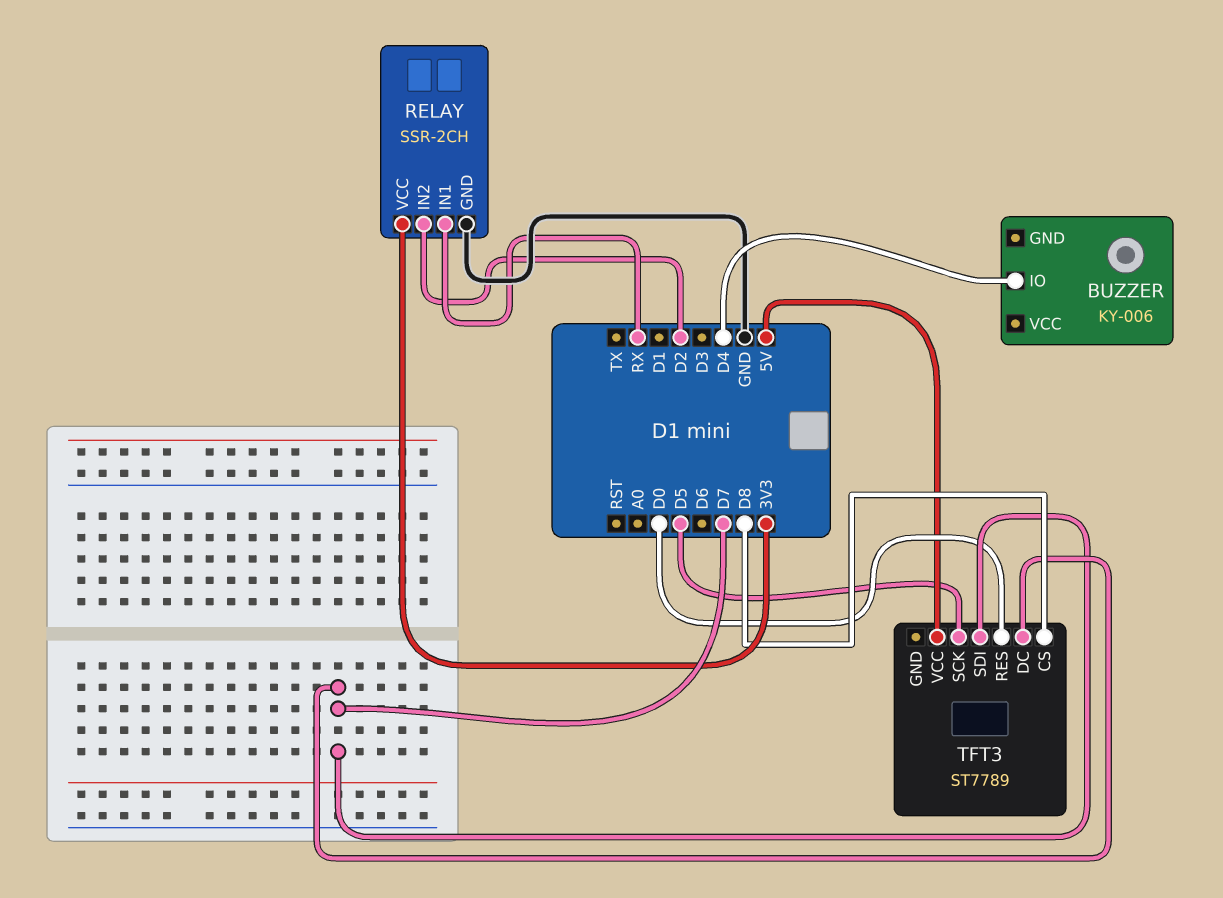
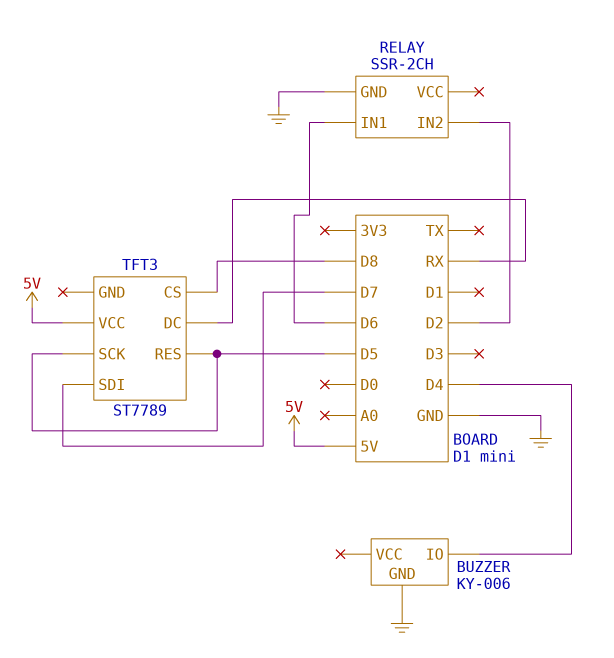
BUZZER pin GND: none -> GND
RELAY pin IN1: RX -> D6
RELAY pin VCC: 3V3 -> none
TFT3 pin DC: D7 -> RX
TFT3 pin RES: D0 -> D5

